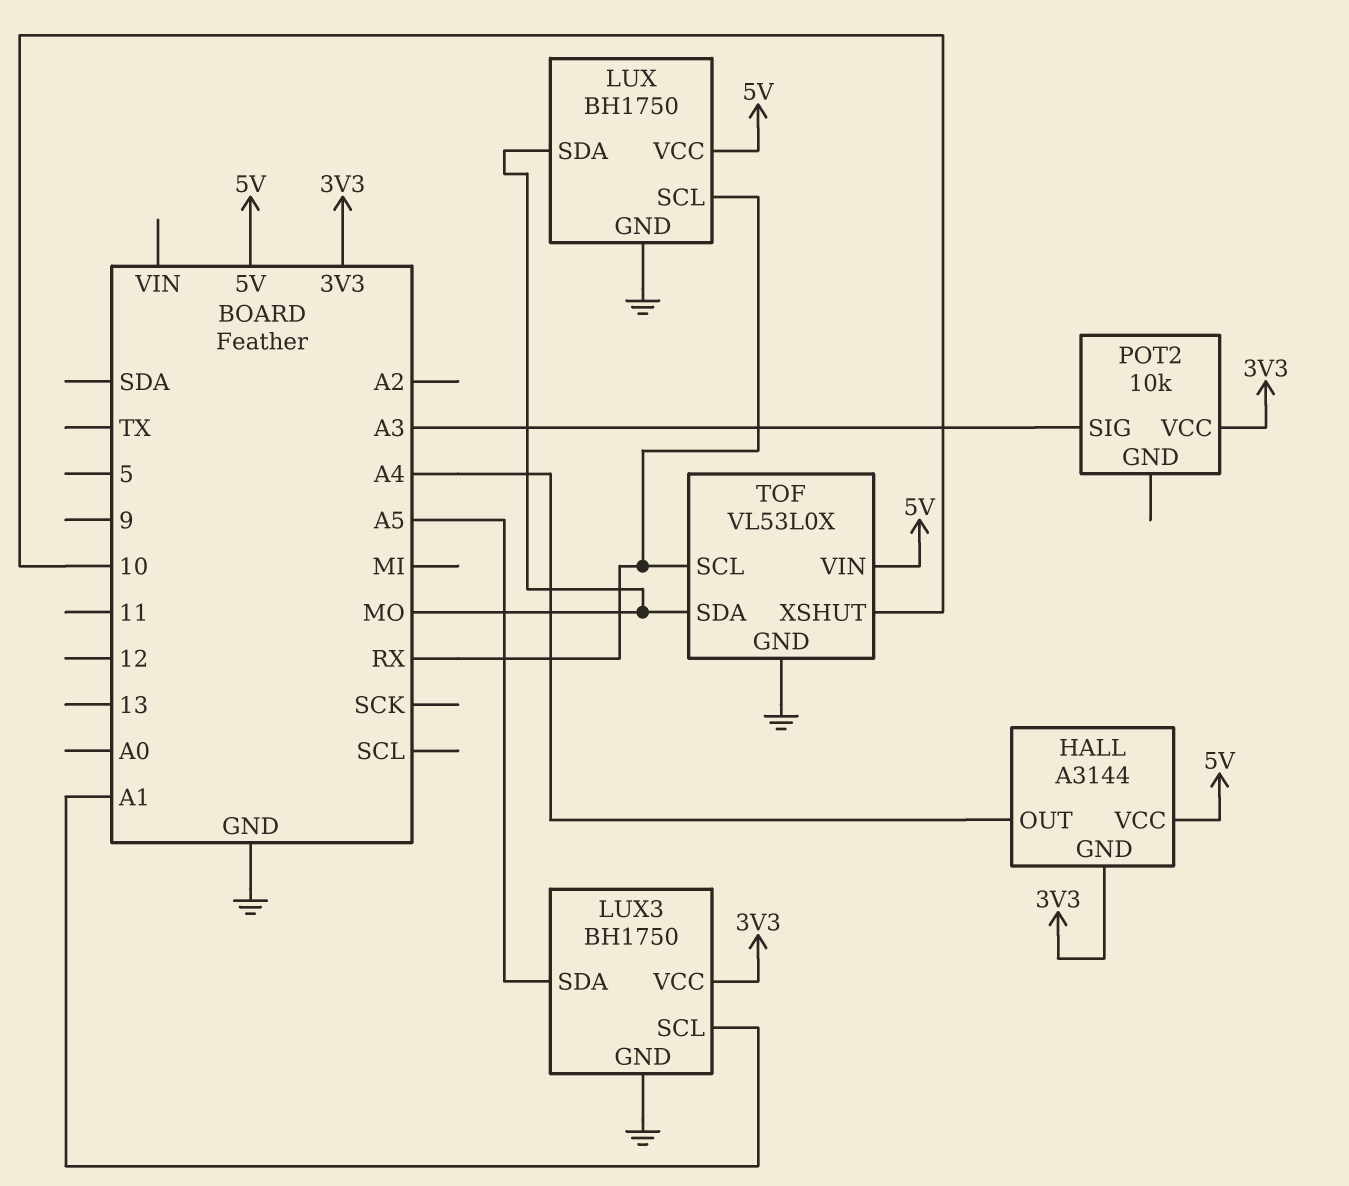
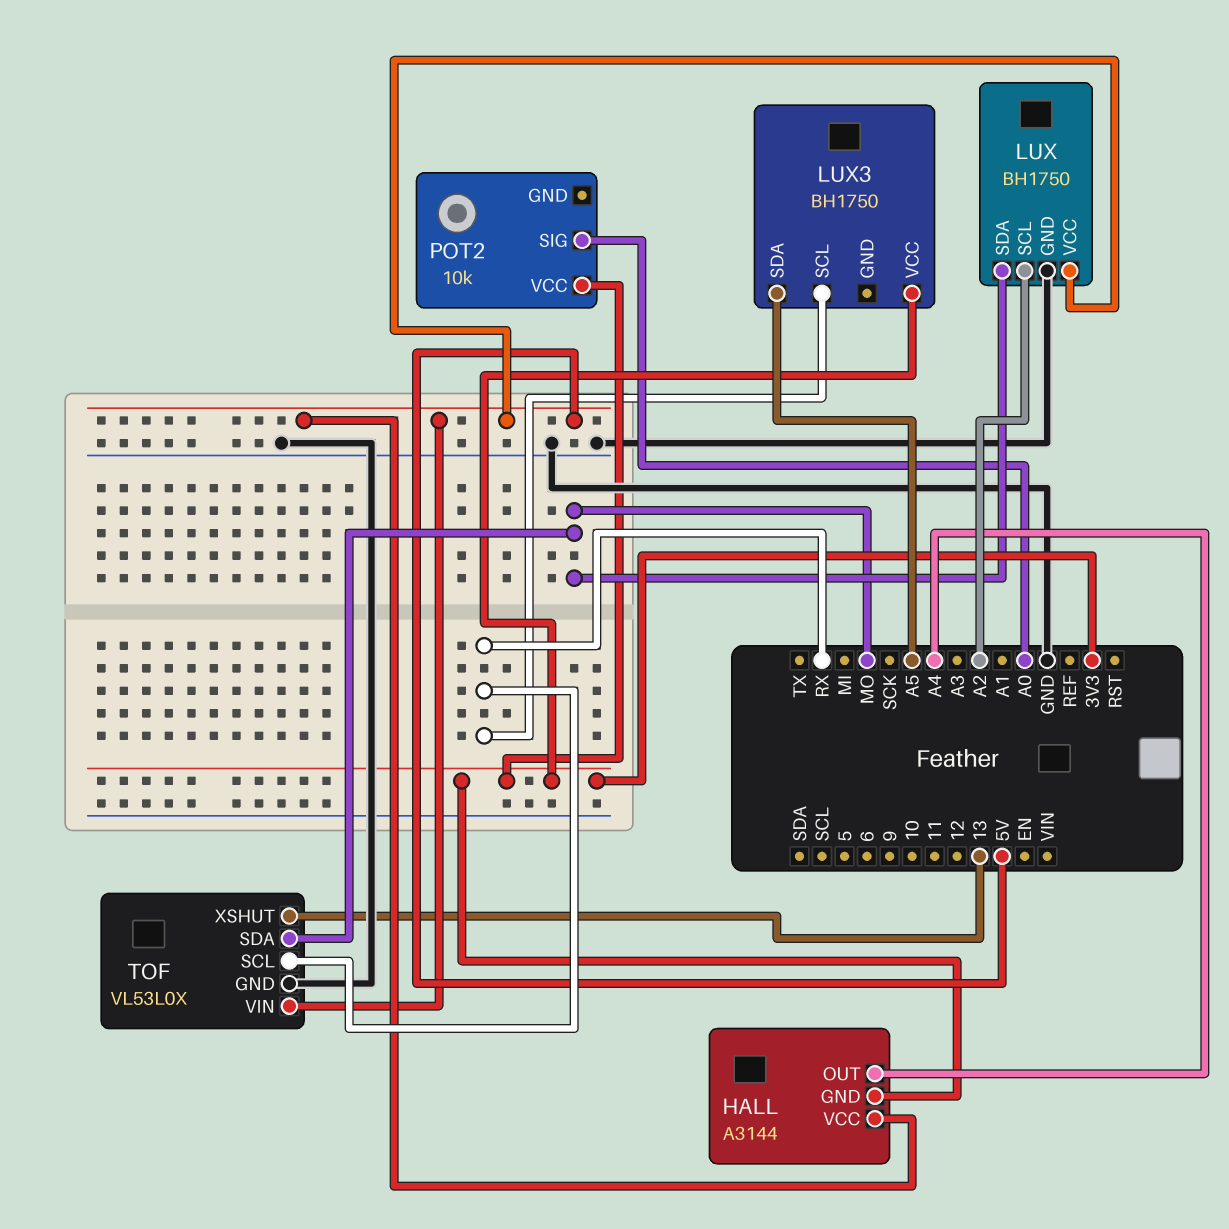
LUX pin SCL: RX -> A2
LUX3 pin GND: GND -> none
LUX3 pin SCL: A1 -> RX
POT2 pin SIG: A3 -> A0
TOF pin XSHUT: 10 -> 13

